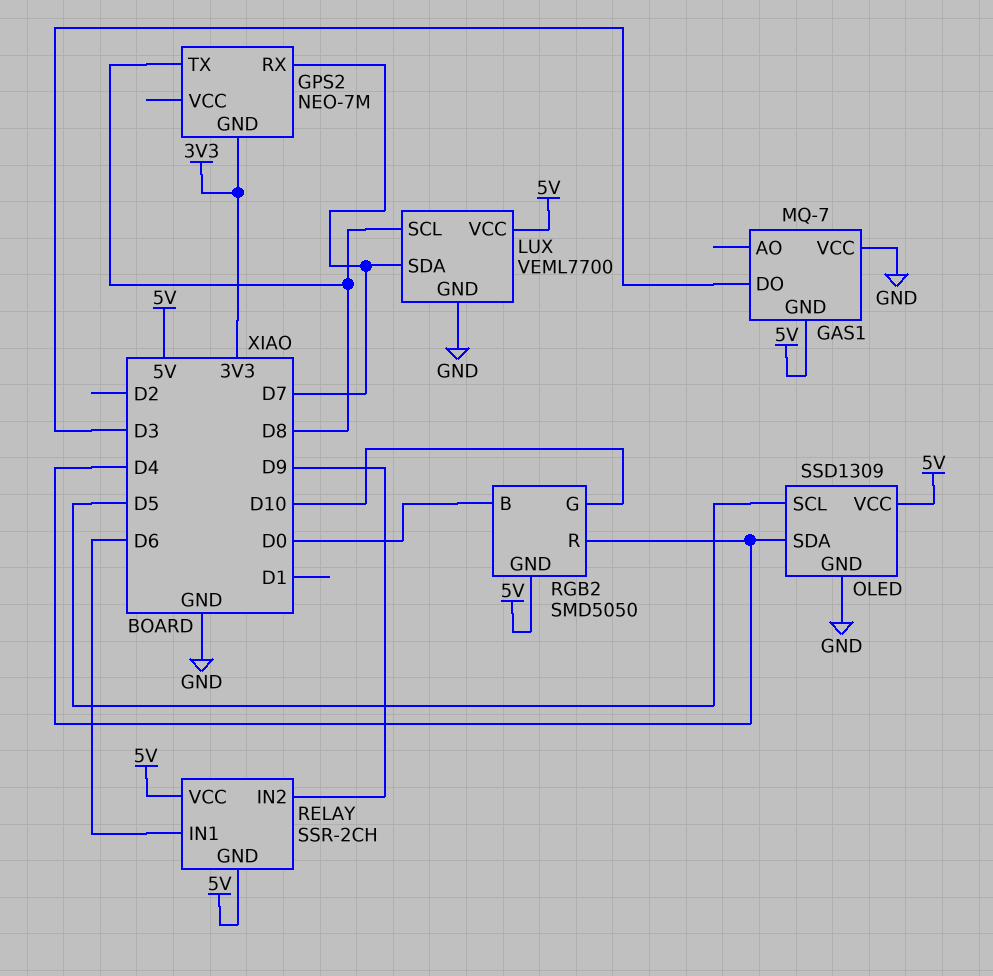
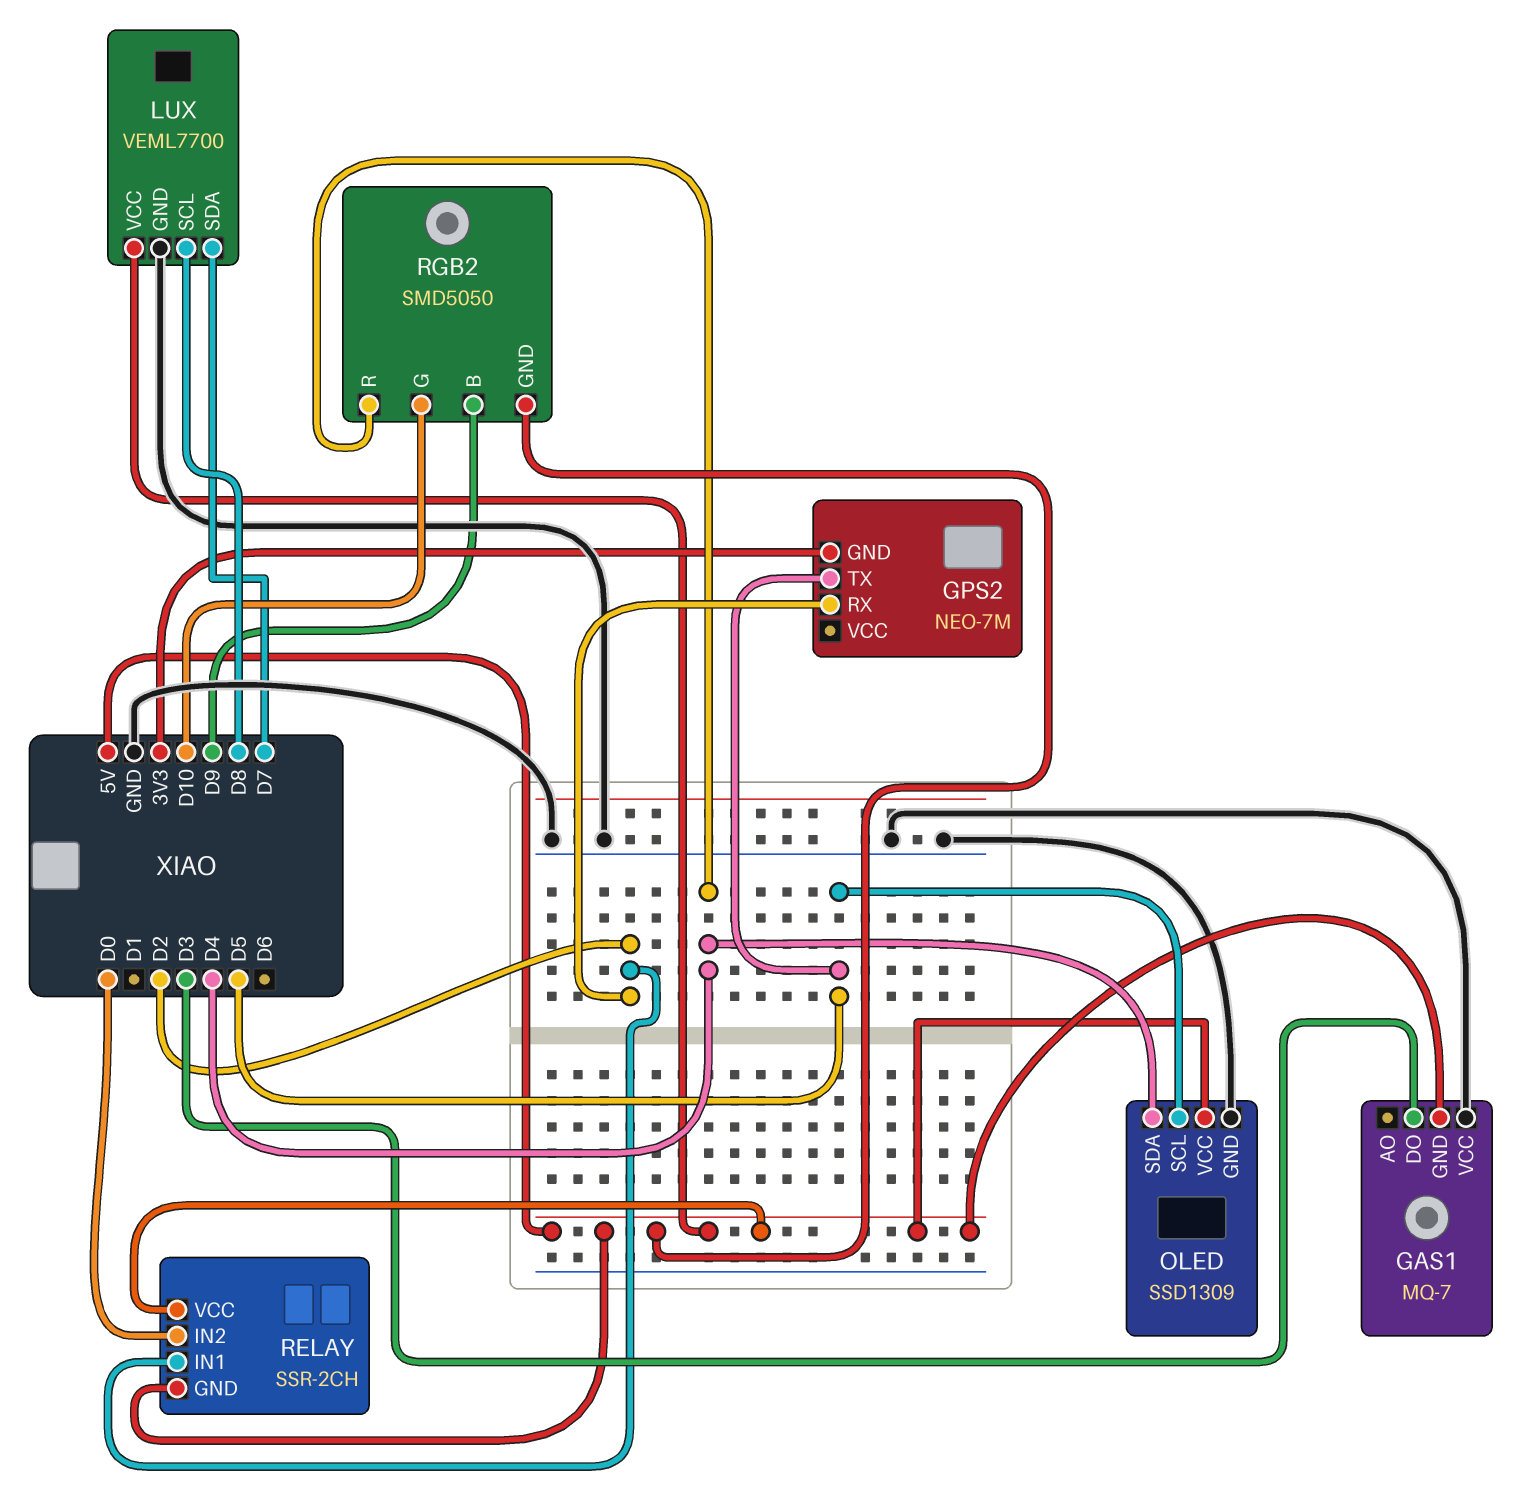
GPS2 pin RX: D7 -> D2
GPS2 pin TX: D8 -> D5
RELAY pin IN1: D6 -> D2
RELAY pin IN2: D9 -> D0
RGB2 pin B: D0 -> D9

